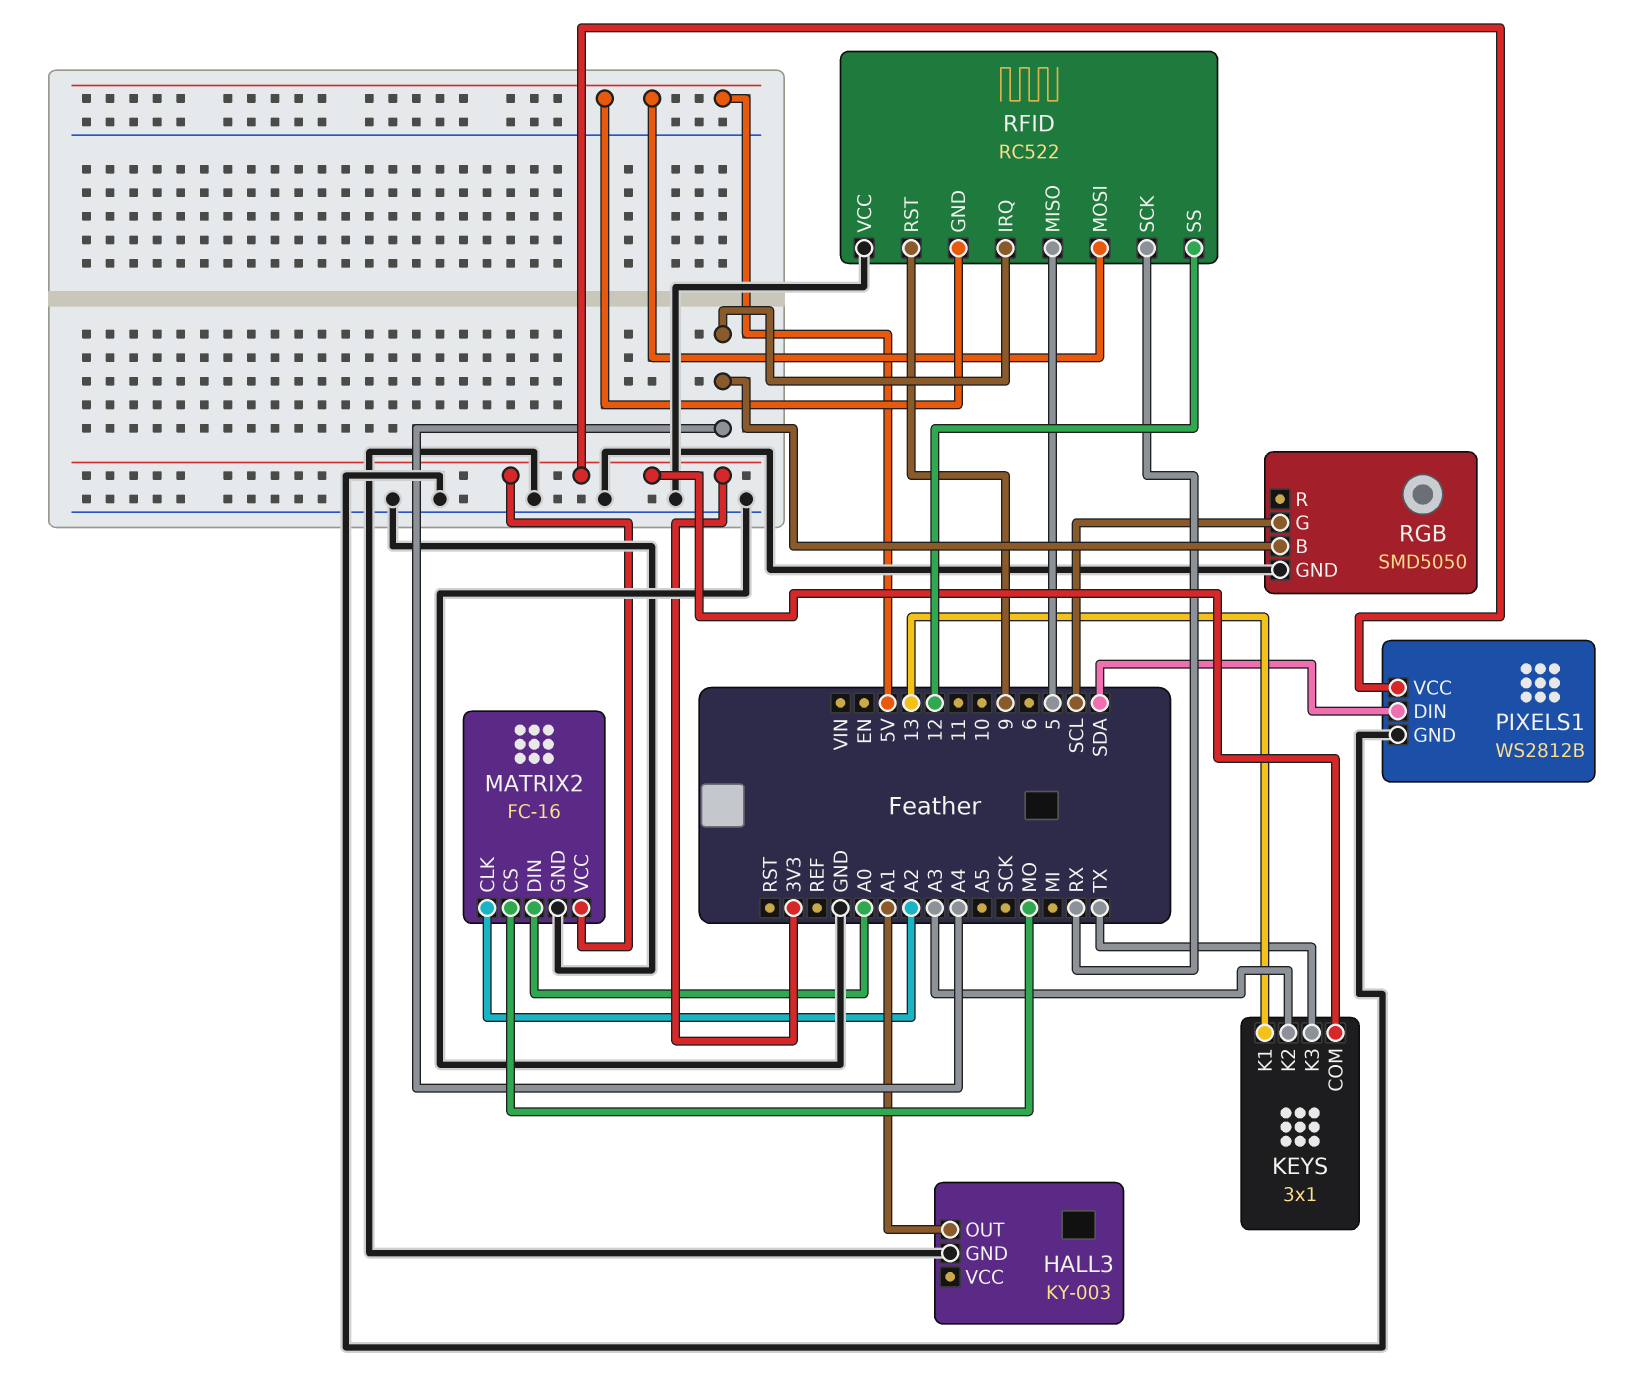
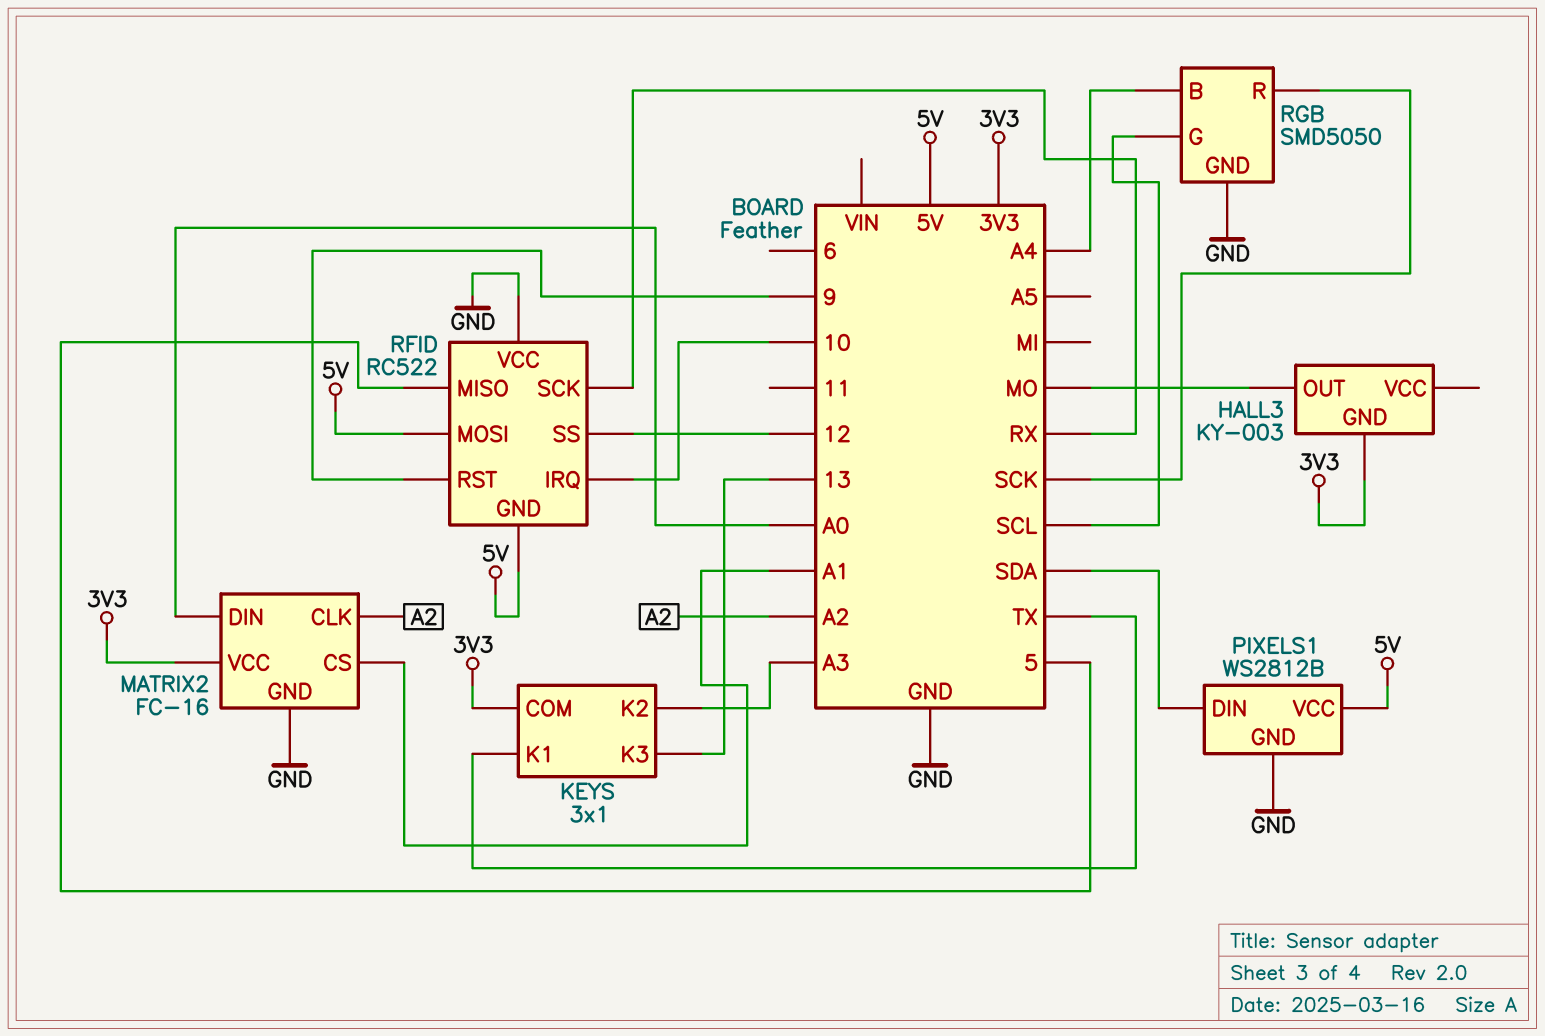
HALL3 pin GND: GND -> 3V3
HALL3 pin OUT: A1 -> MO
KEYS pin K1: 13 -> TX
KEYS pin K3: TX -> 13
MATRIX2 pin CS: MO -> A1
PIXELS1 pin VCC: 3V3 -> 5V
RFID pin IRQ: A4 -> 10
RGB pin R: none -> SCK

